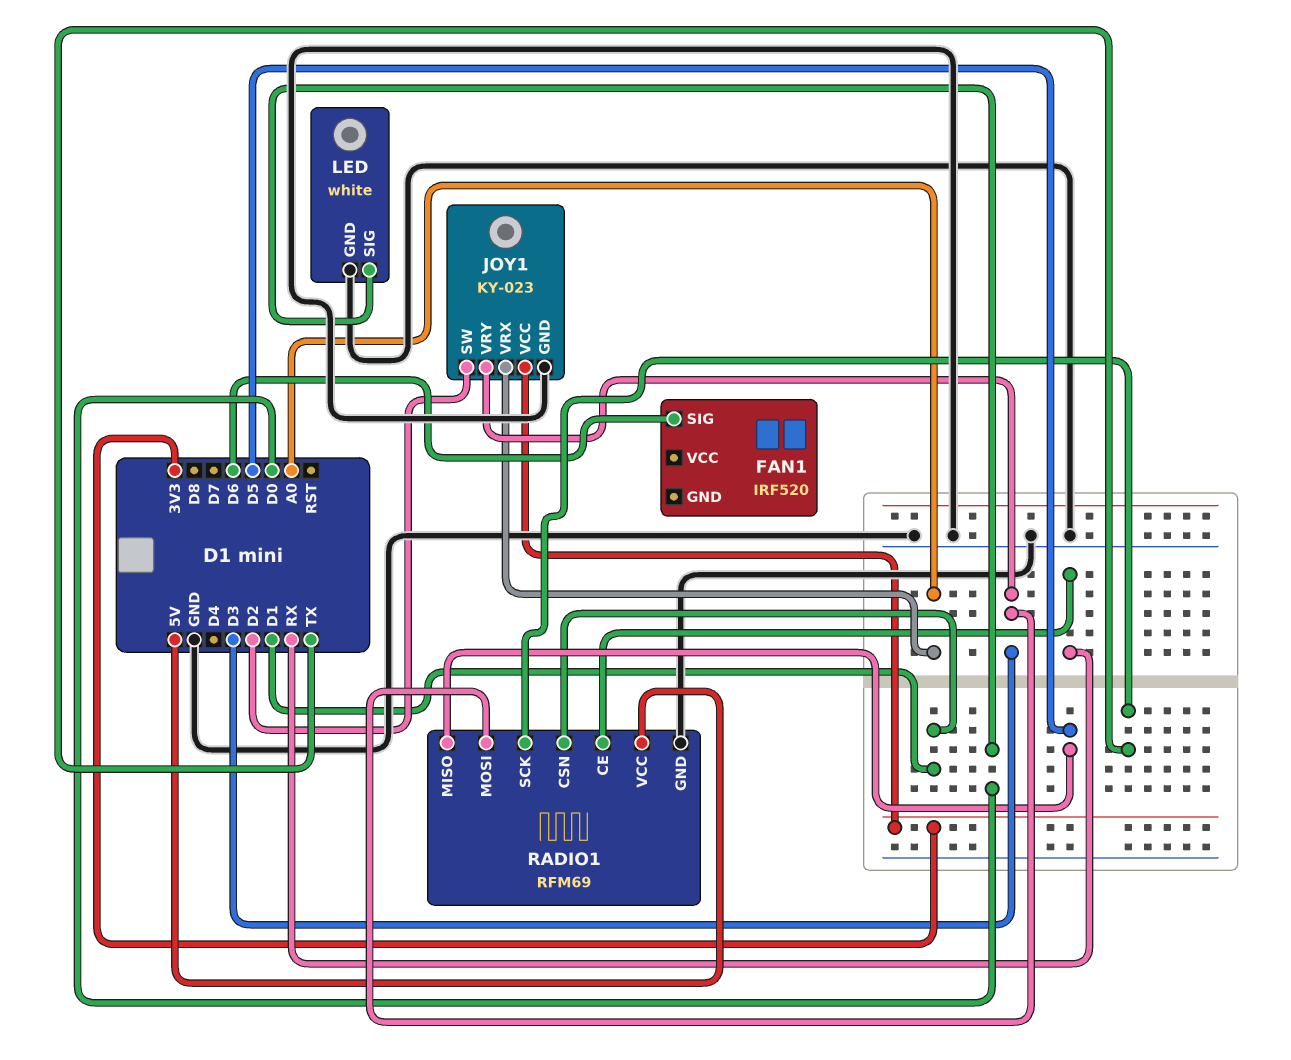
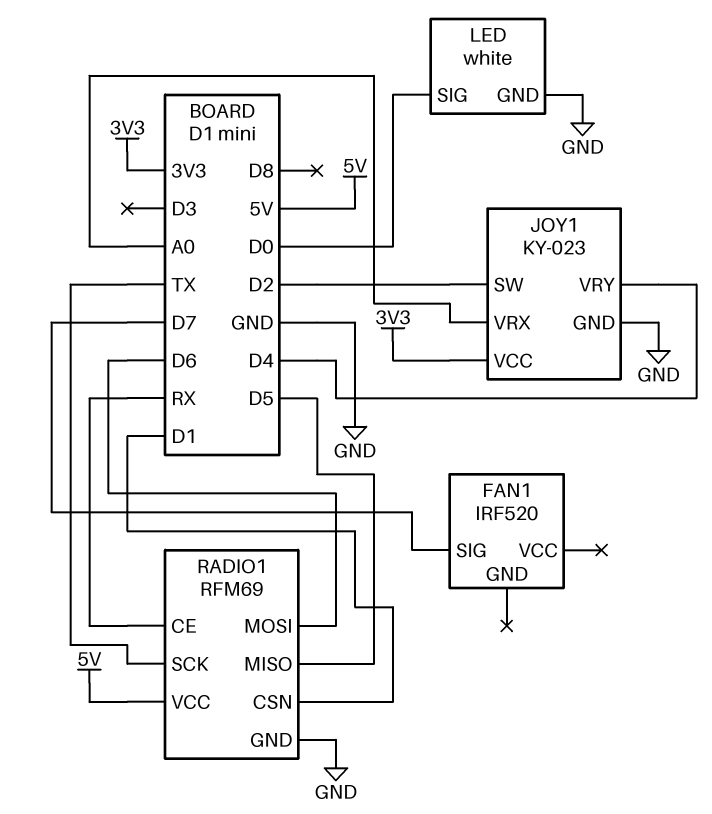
FAN1 pin SIG: D6 -> D7
JOY1 pin VRY: D3 -> D4
RADIO1 pin MOSI: D3 -> D6

